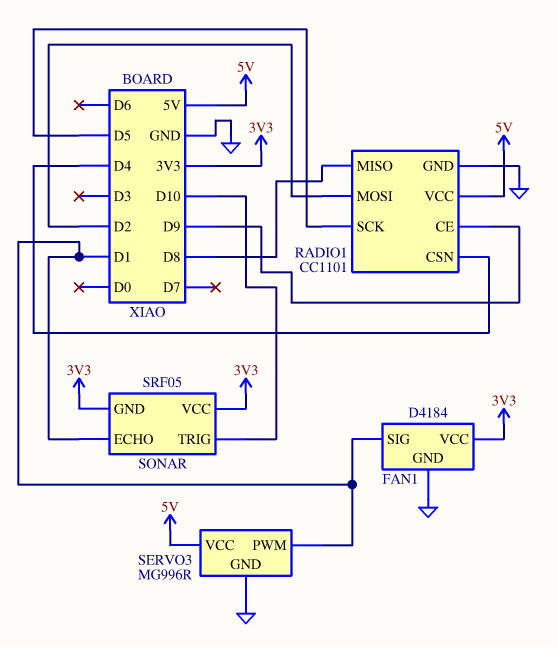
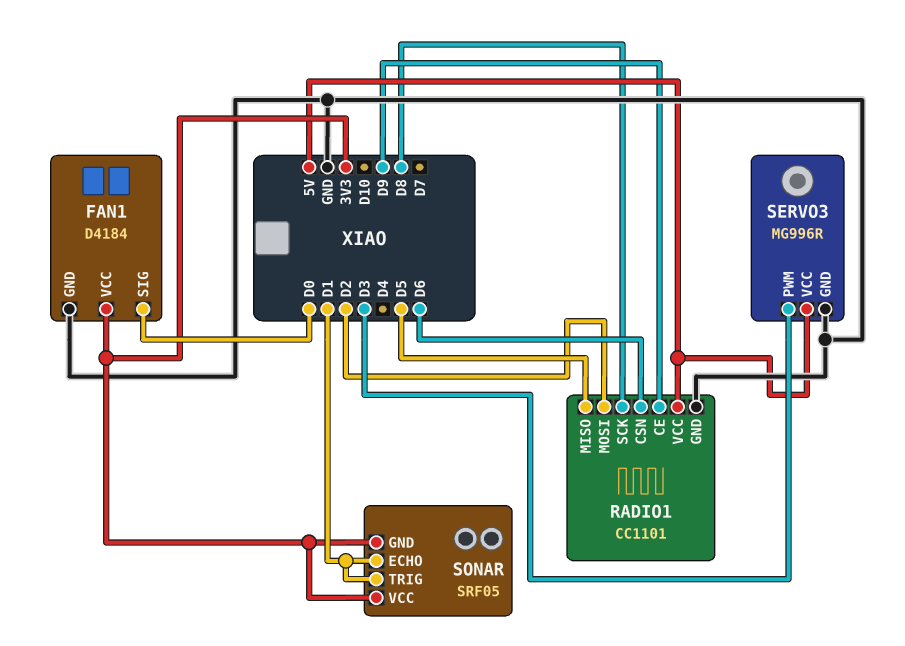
FAN1 pin SIG: D1 -> D0
RADIO1 pin CSN: D4 -> D6
RADIO1 pin MISO: D8 -> D5
RADIO1 pin SCK: D5 -> D8
SERVO3 pin PWM: D1 -> D3
SONAR pin TRIG: D10 -> D1

